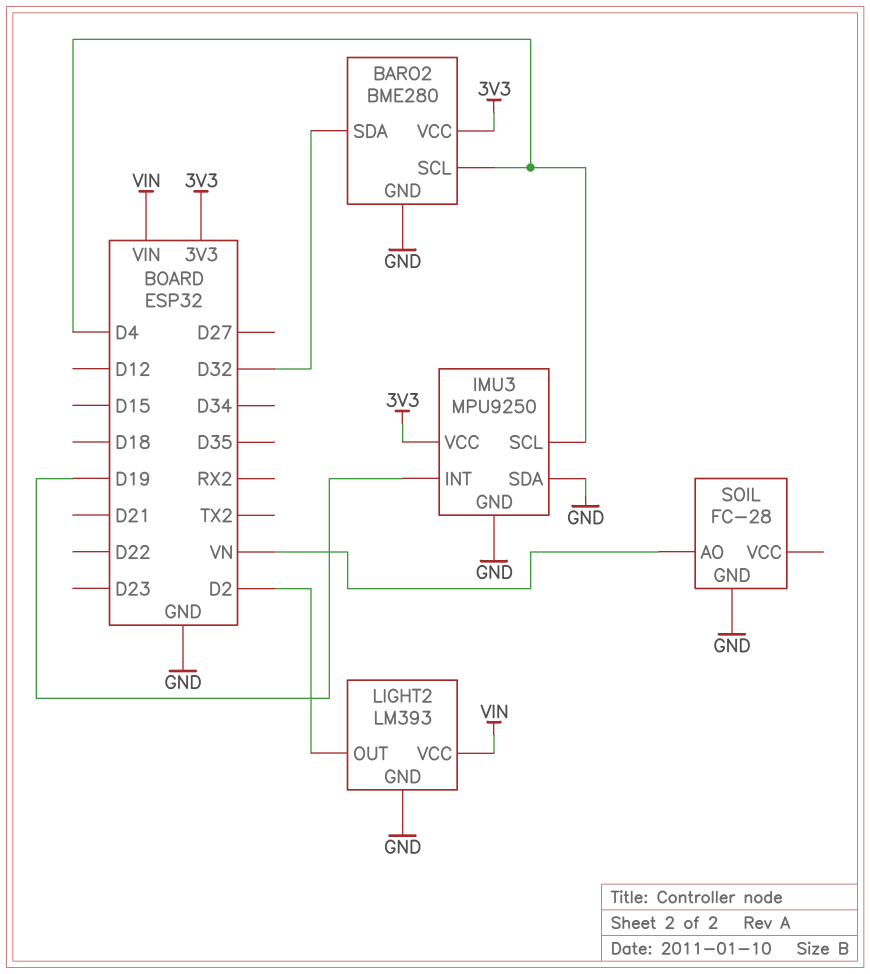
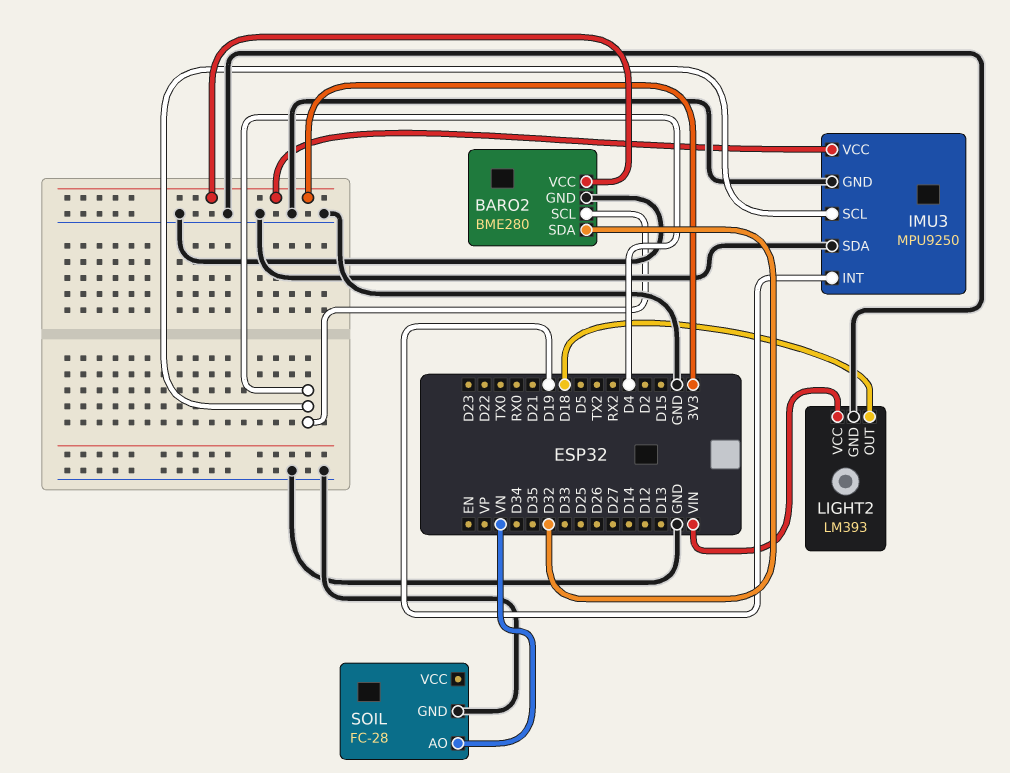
LIGHT2 pin OUT: D2 -> D18

